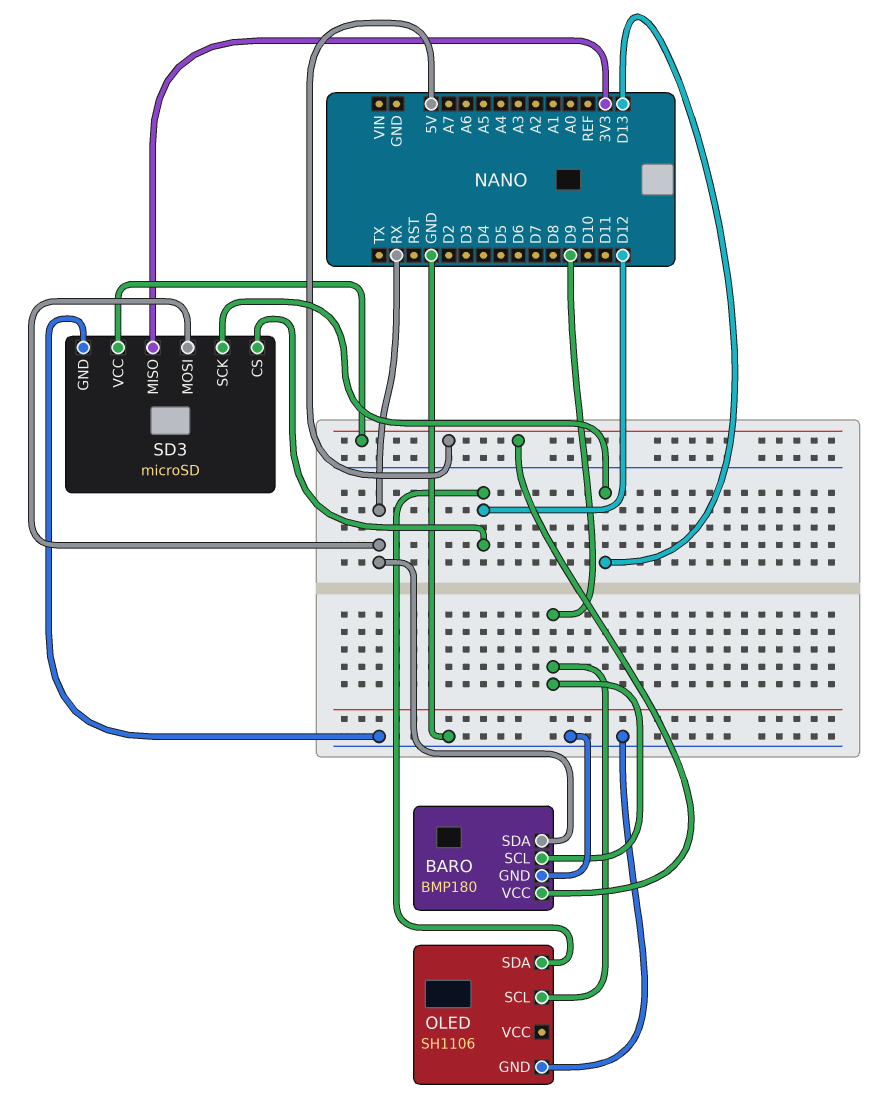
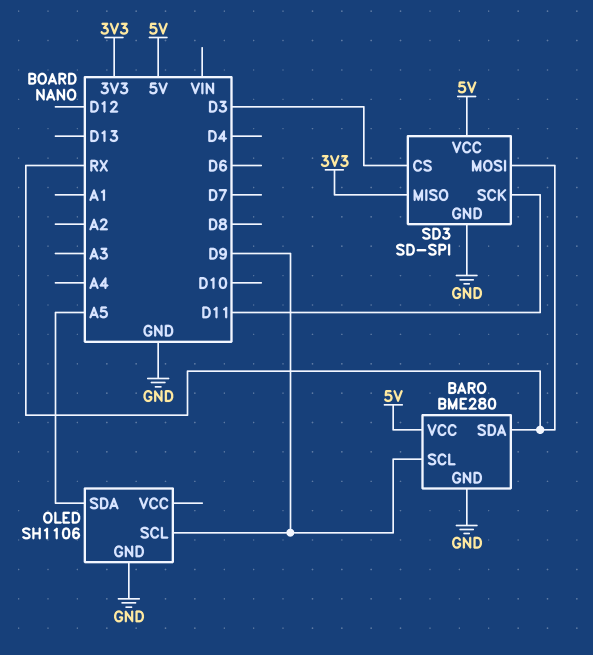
BARO: BMP180 -> BME280
OLED pin SDA: D12 -> A5
SD3: microSD -> SD-SPI
SD3 pin CS: D12 -> D3
SD3 pin SCK: D13 -> D11

